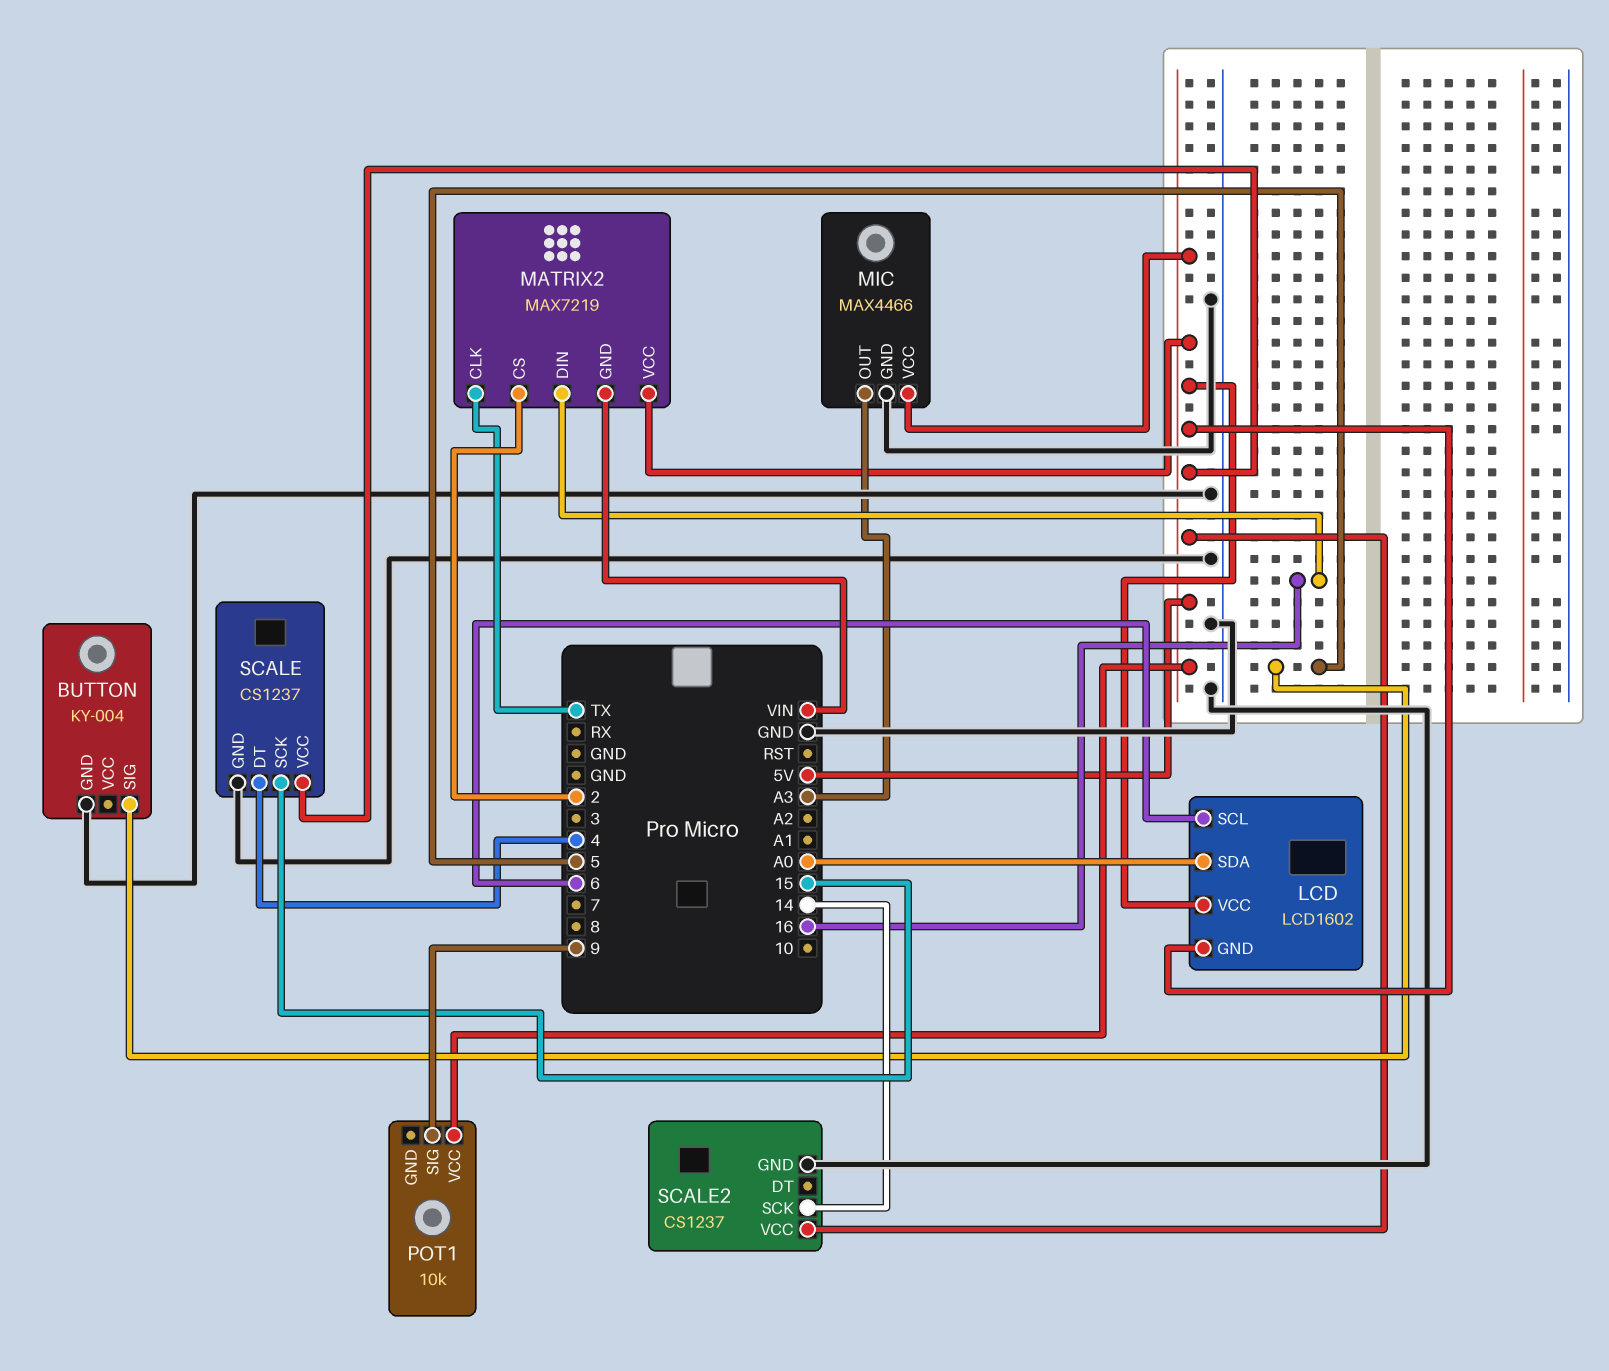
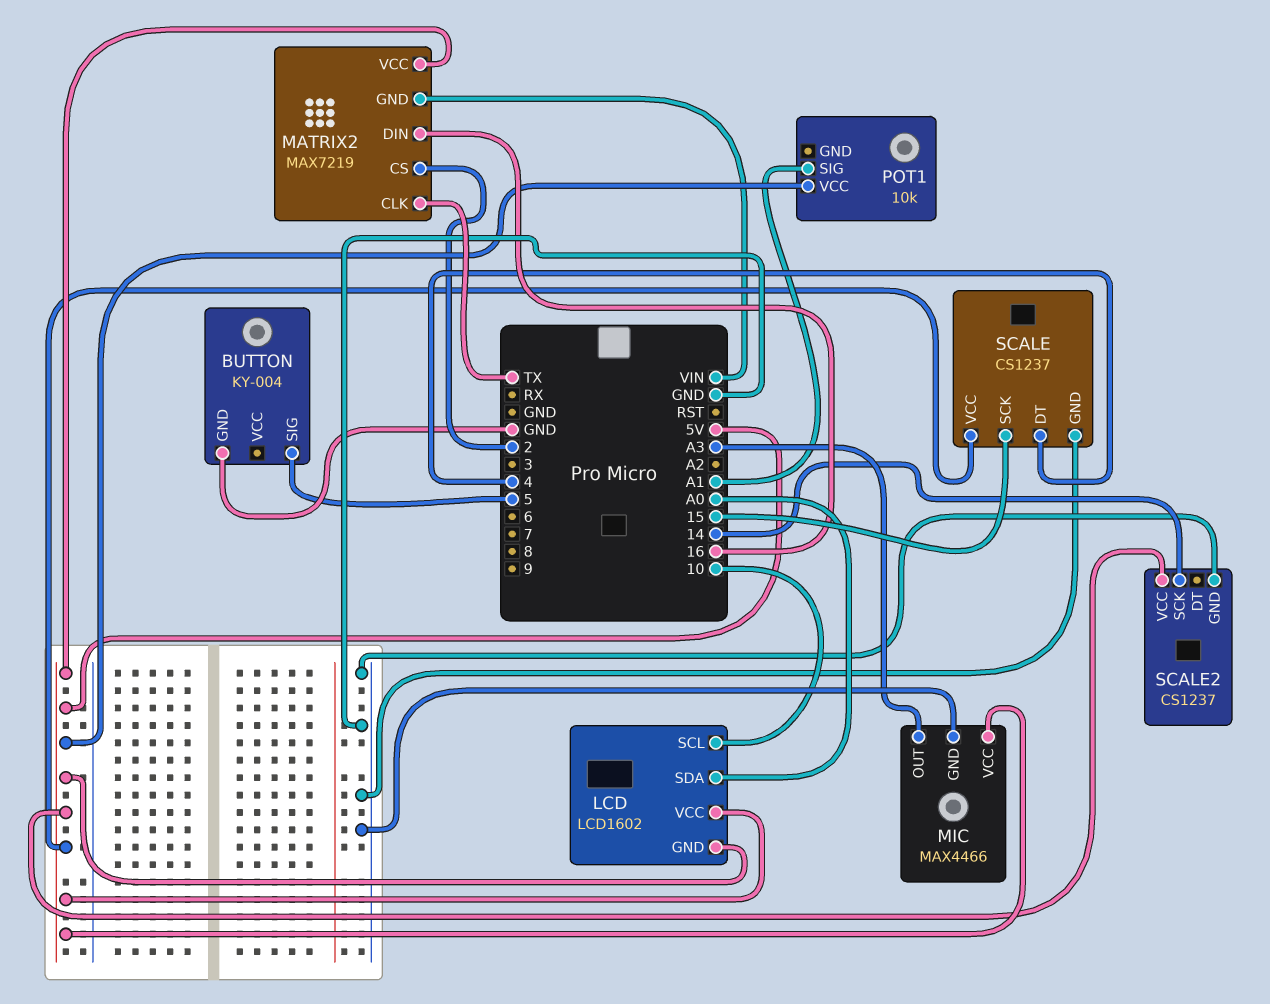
LCD pin SCL: 6 -> 10
POT1 pin SIG: 9 -> A1

